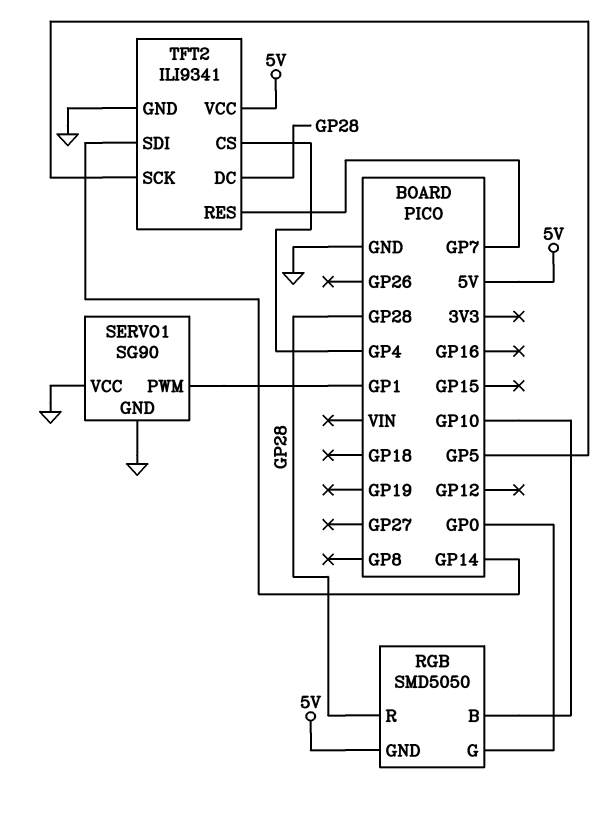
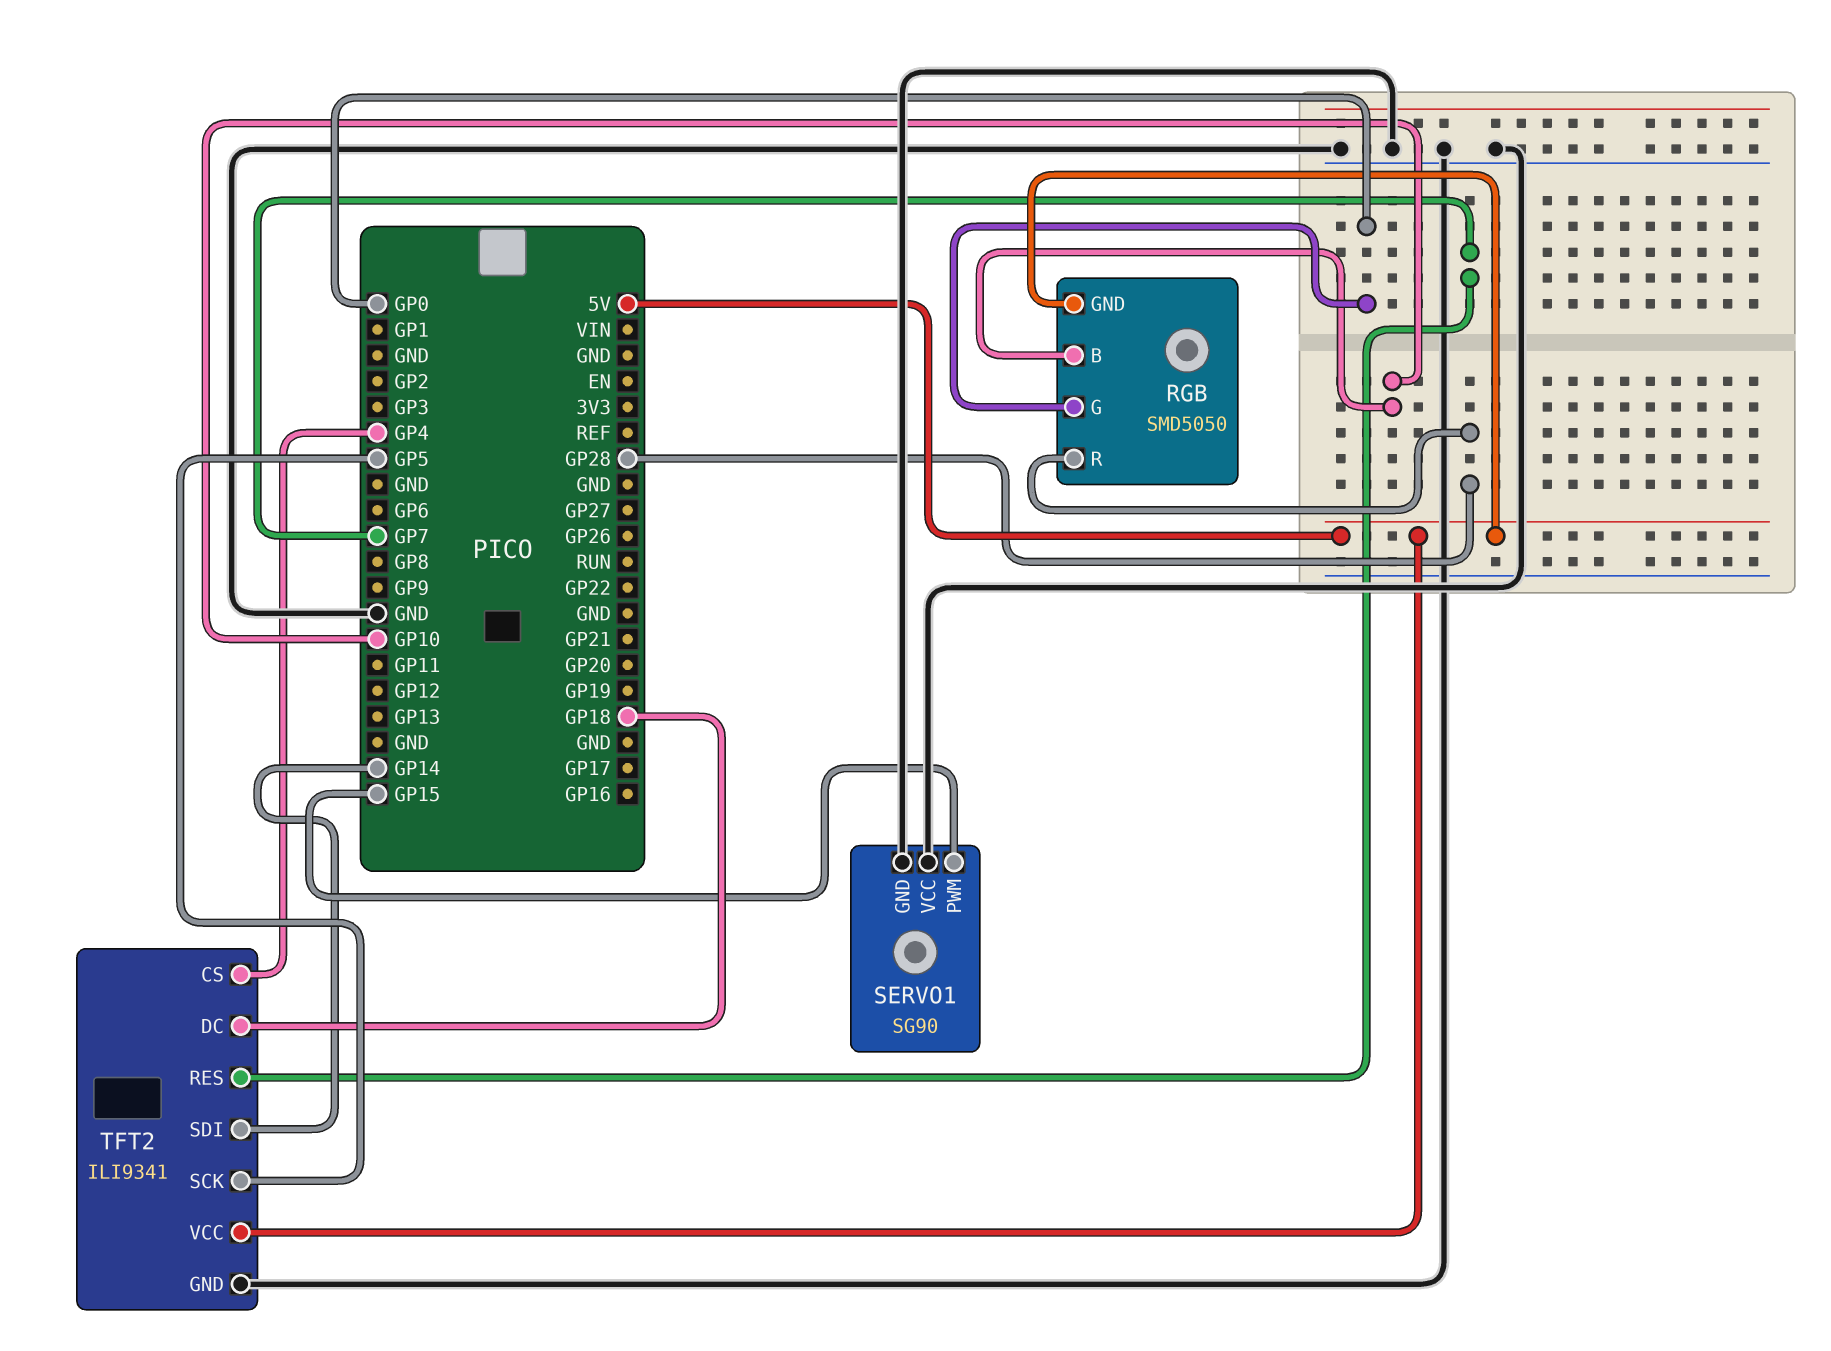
SERVO1 pin PWM: GP1 -> GP15
TFT2 pin DC: GP28 -> GP18

